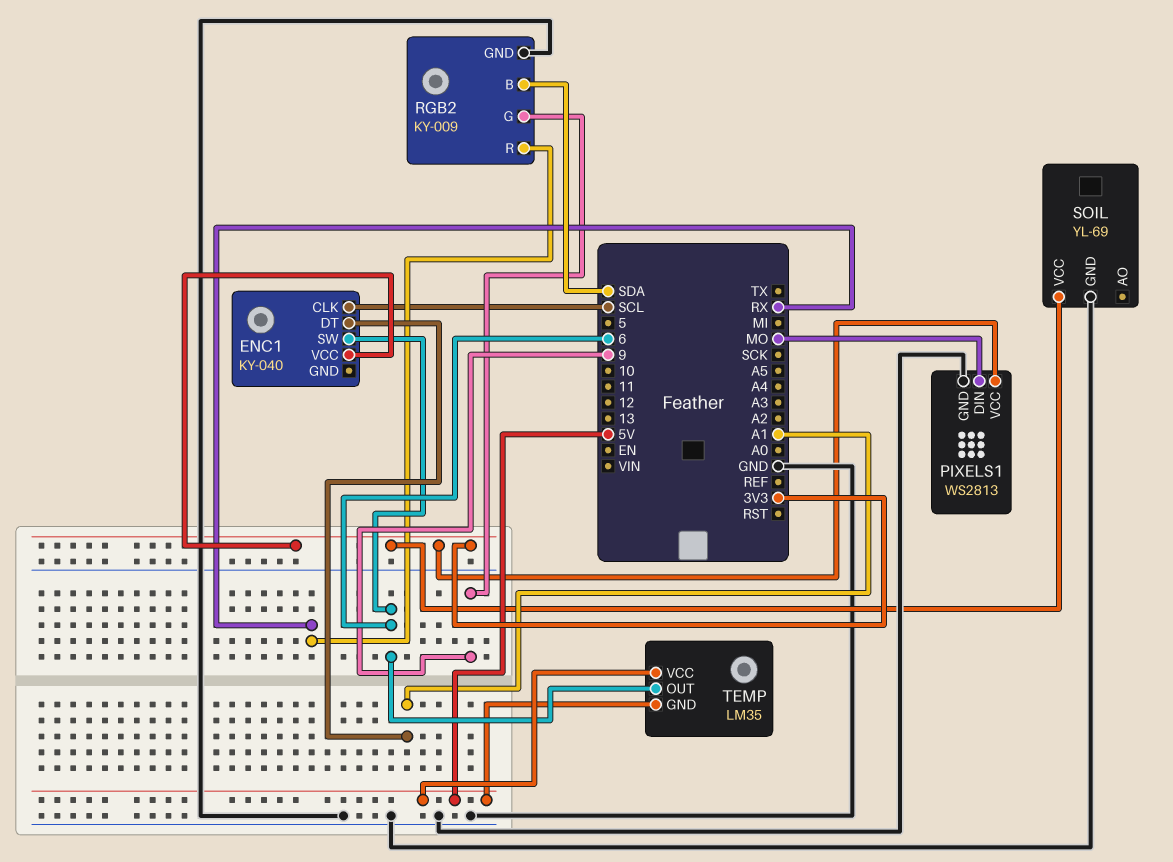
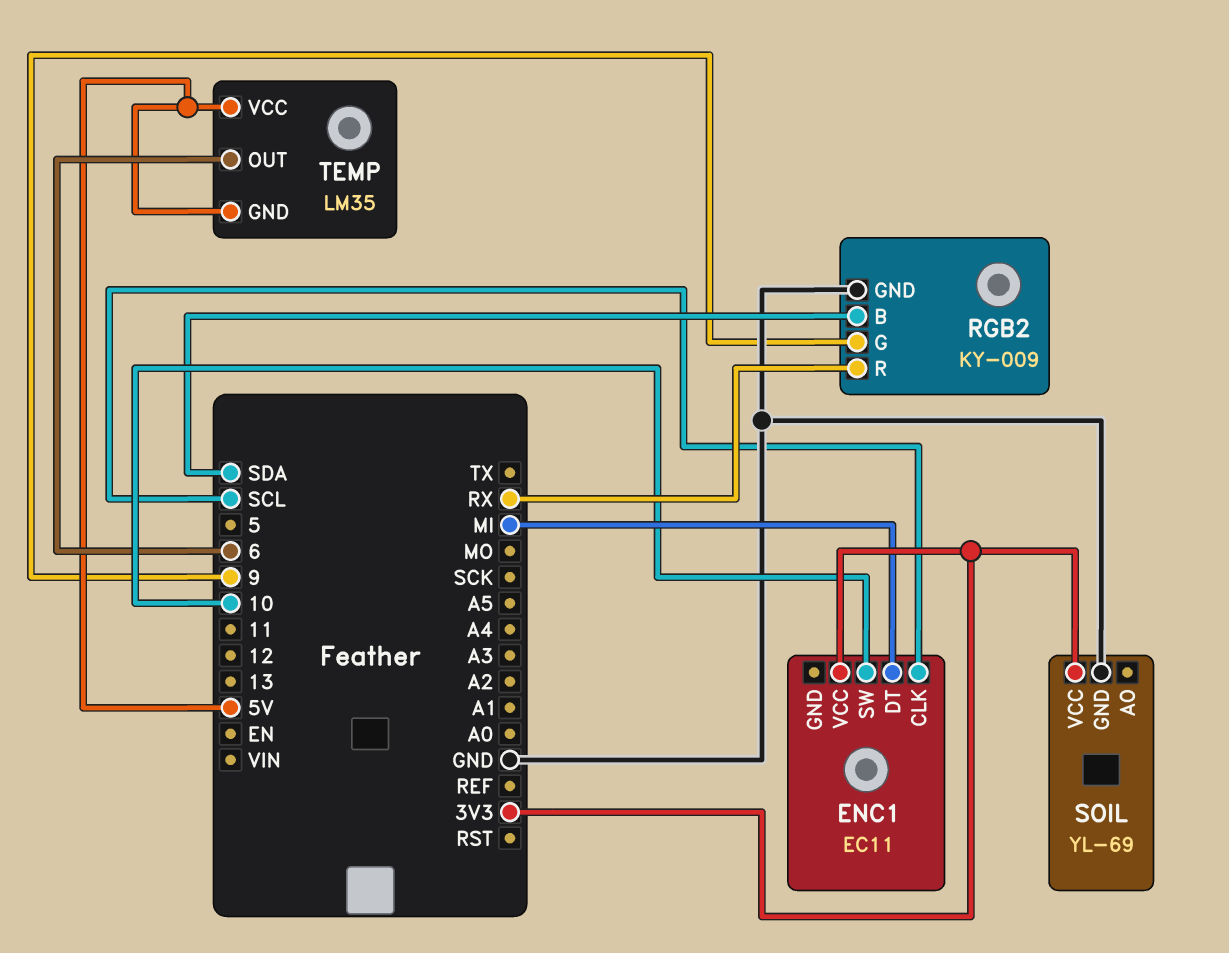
ENC1: KY-040 -> EC11
ENC1 pin DT: A1 -> MI
ENC1 pin SW: 6 -> 10
PIXELS1: WS2813 -> none
PIXELS1 pin DIN: MO -> none
PIXELS1 pin GND: GND -> none
PIXELS1 pin VCC: 3V3 -> none

